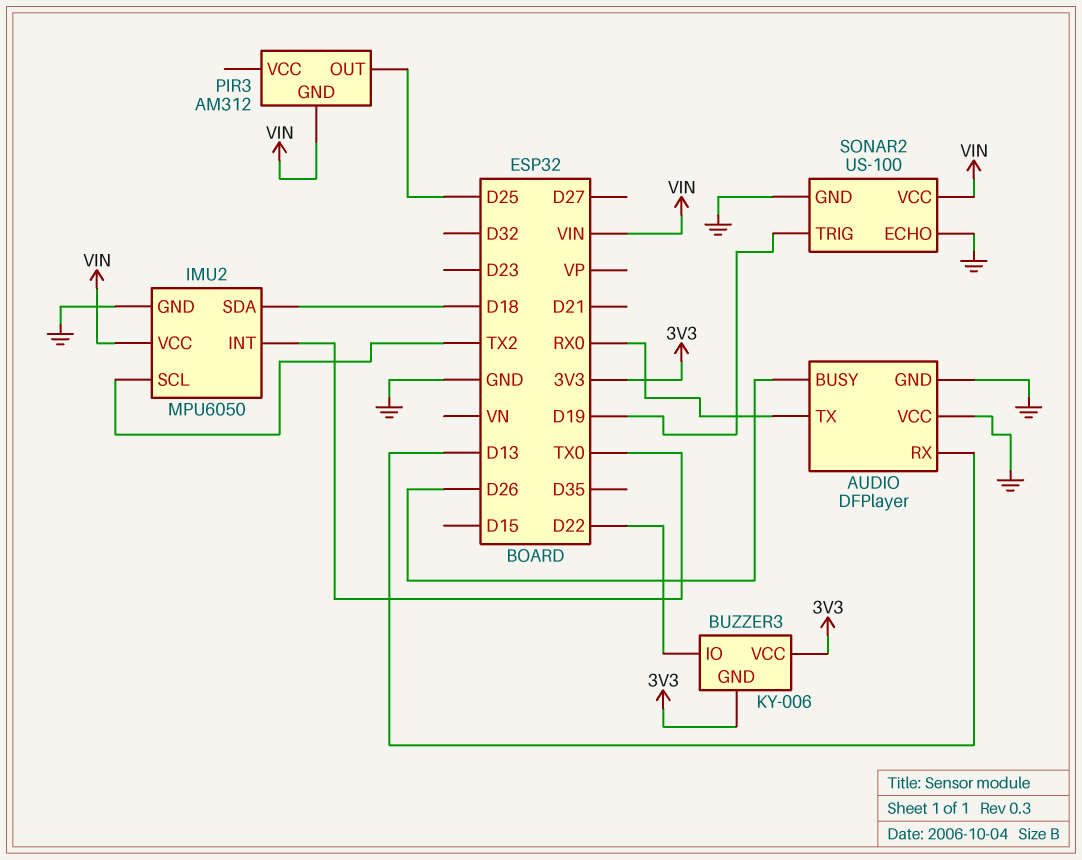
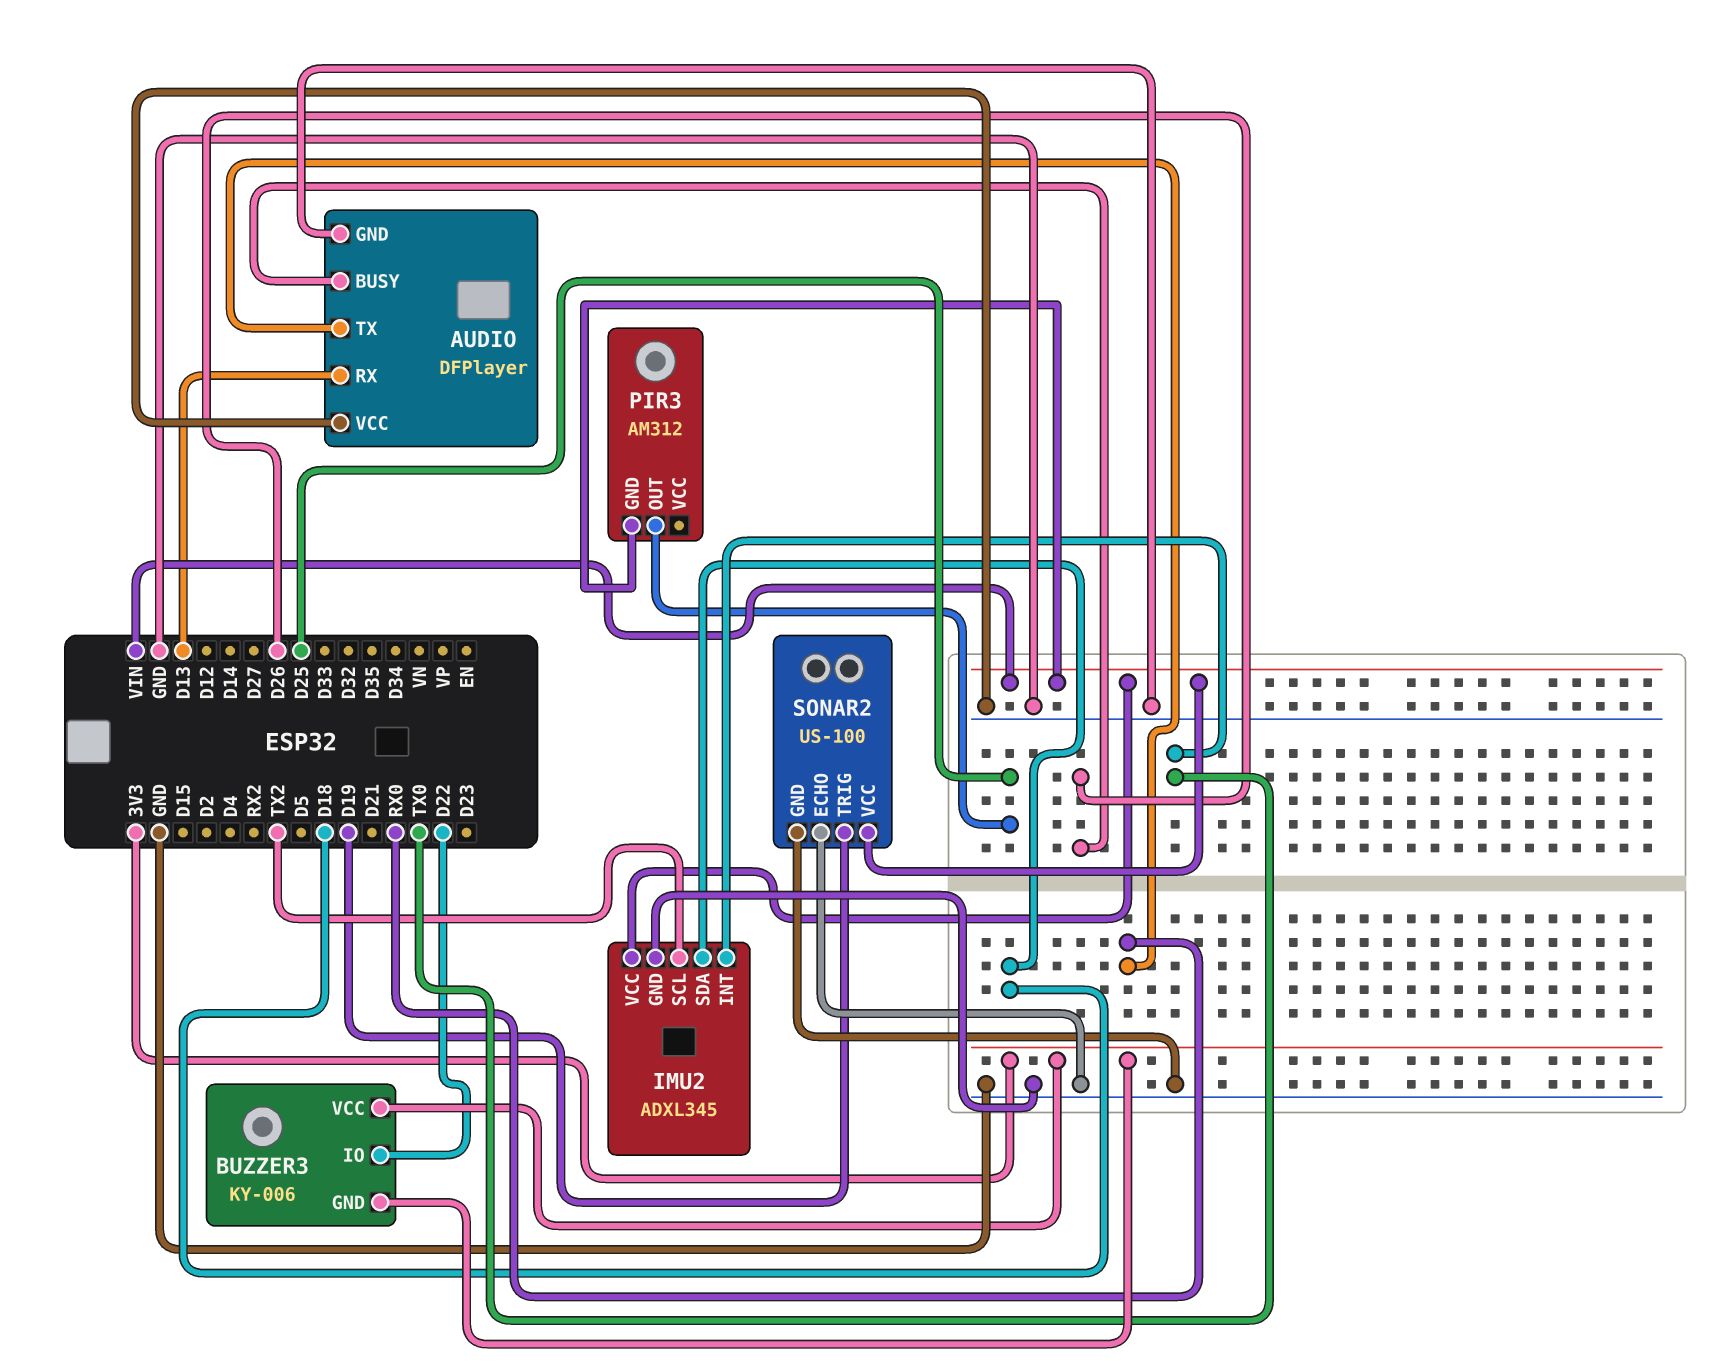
IMU2: MPU6050 -> ADXL345

